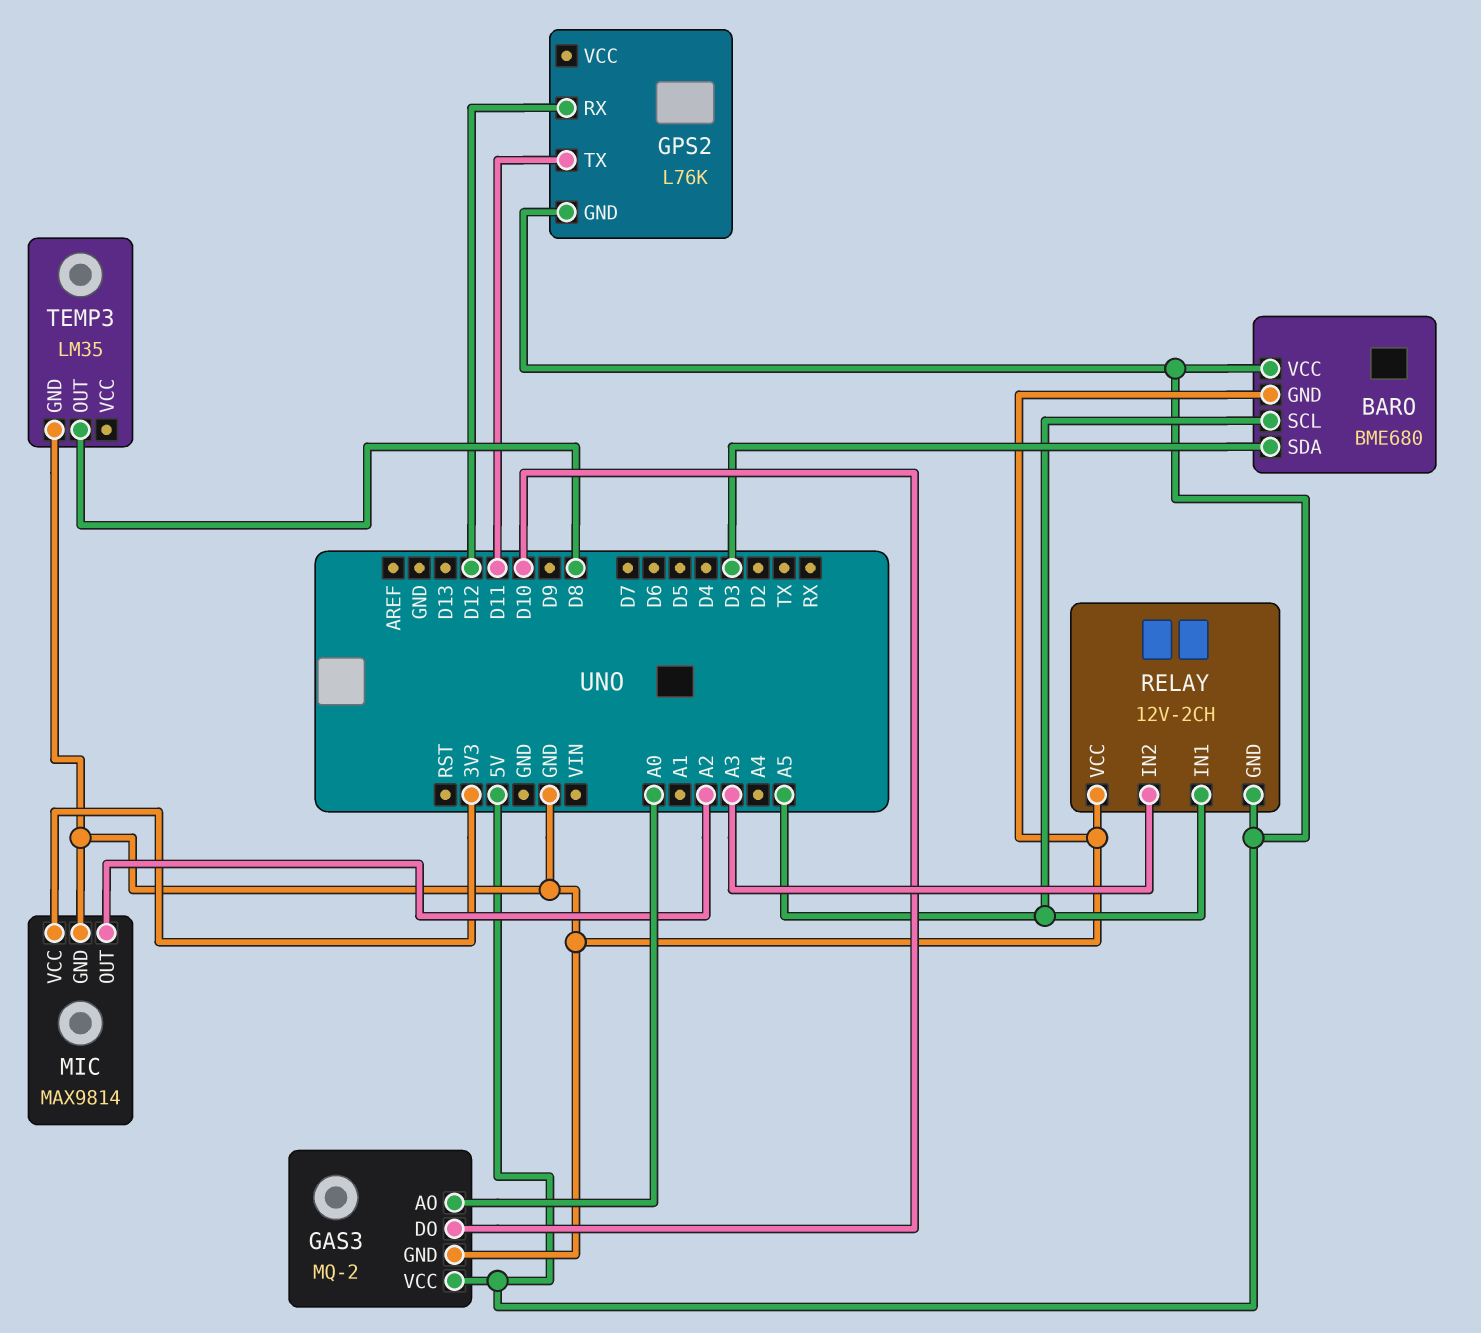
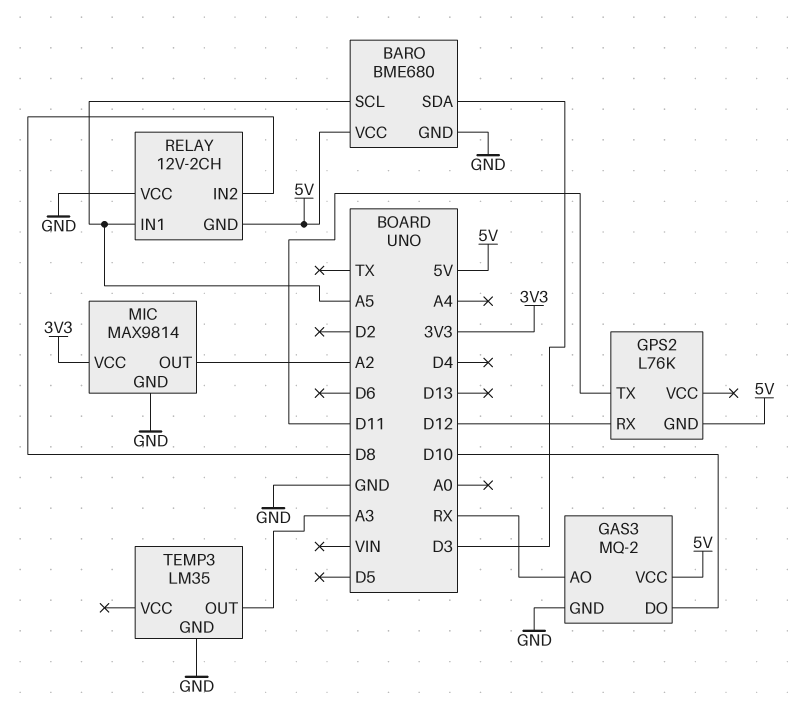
GAS3 pin AO: A0 -> RX
RELAY pin IN2: A3 -> D8
TEMP3 pin OUT: D8 -> A3

